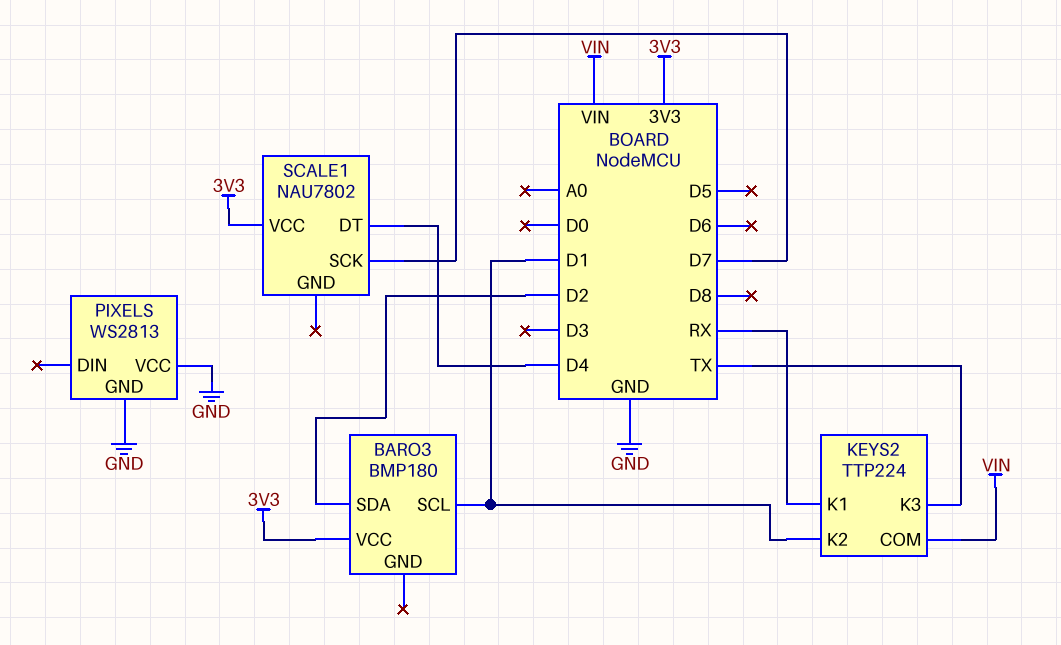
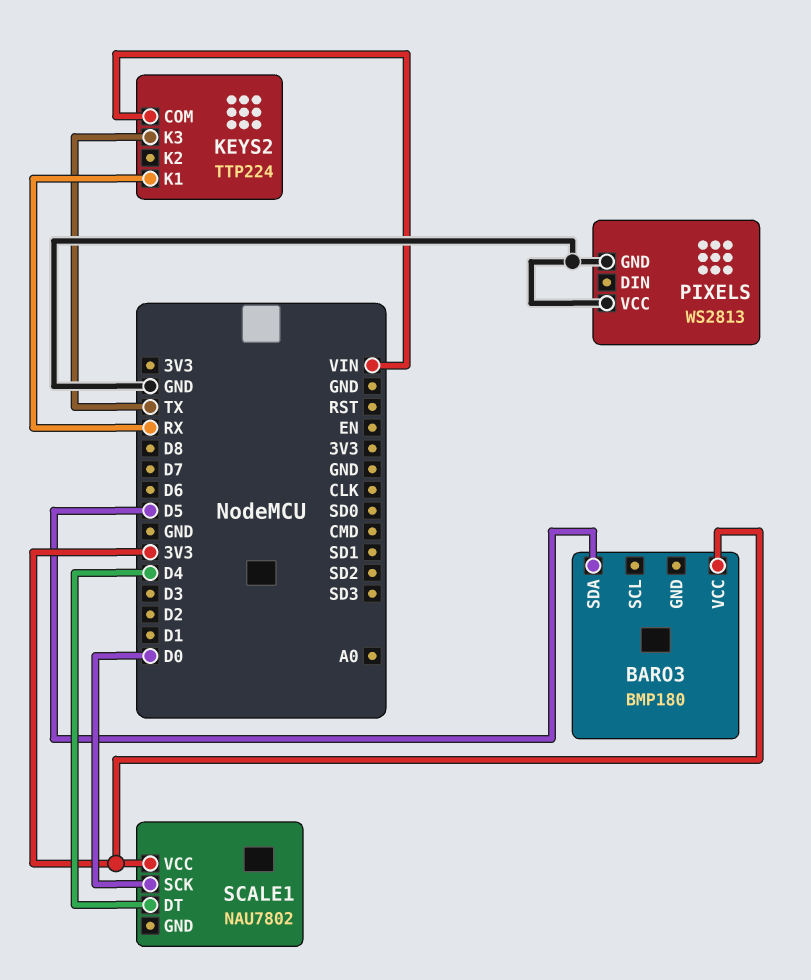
BARO3 pin SCL: D1 -> none
BARO3 pin SDA: D2 -> D5
KEYS2 pin K2: D1 -> none
SCALE1 pin SCK: D7 -> D0

